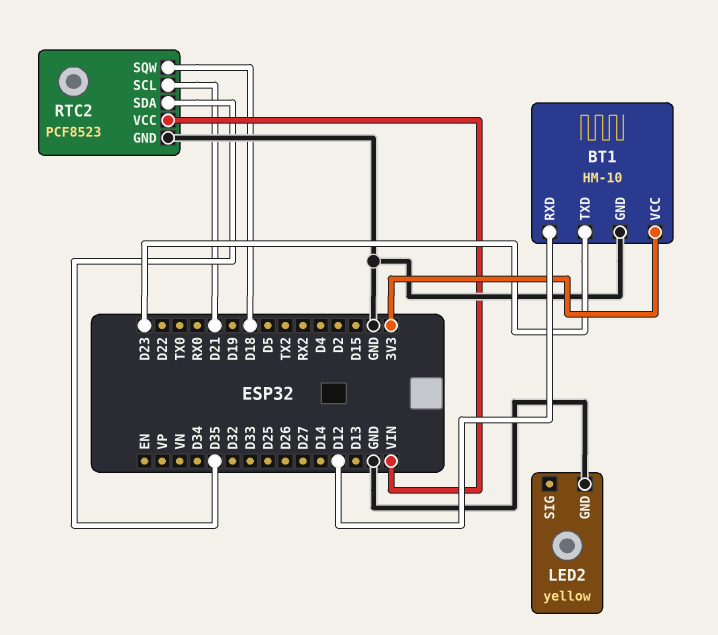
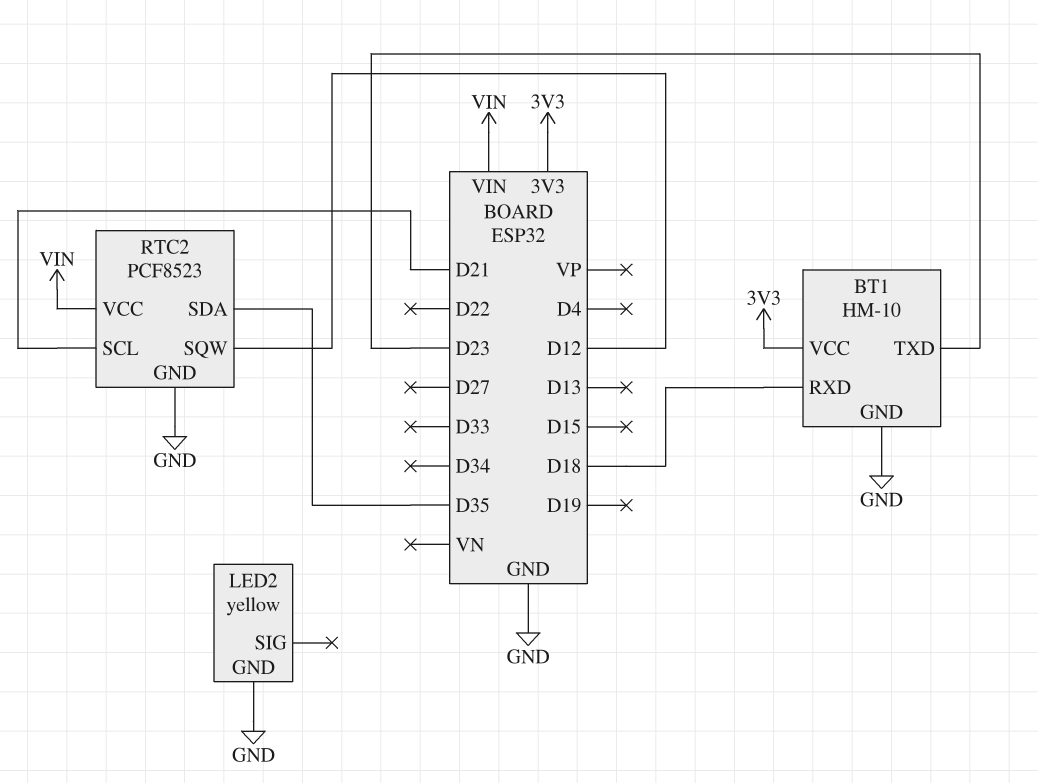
BT1 pin RXD: D12 -> D18
RTC2 pin SQW: D18 -> D12

